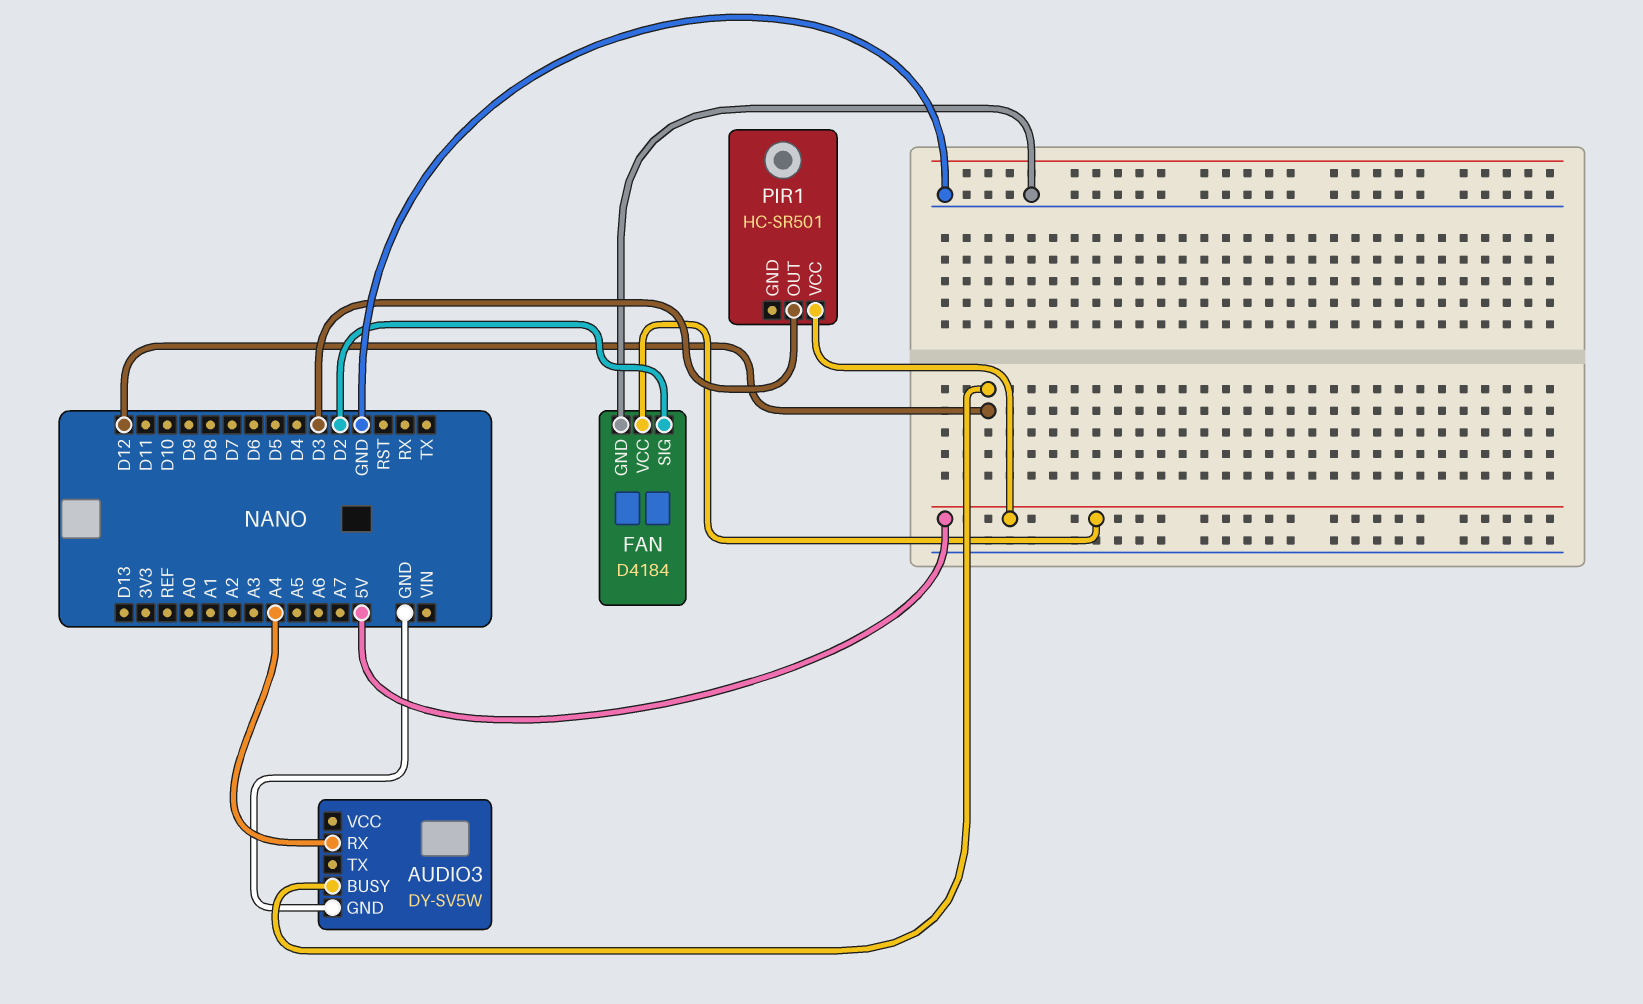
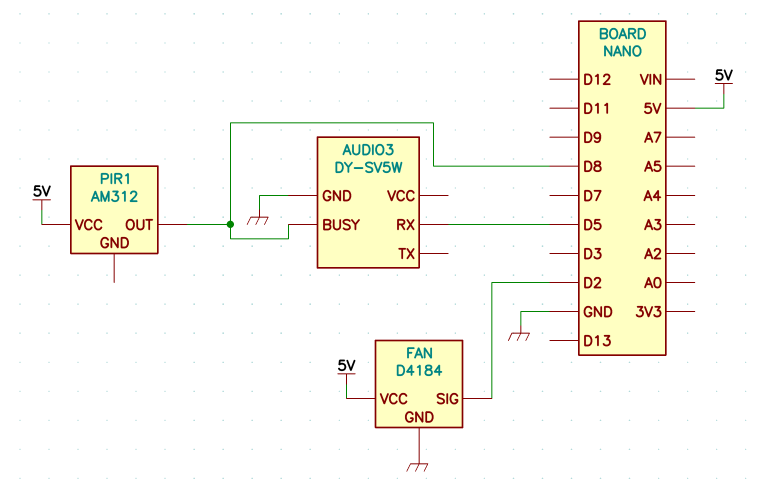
AUDIO3 pin BUSY: D12 -> D8
AUDIO3 pin RX: A4 -> D5
PIR1: HC-SR501 -> AM312
PIR1 pin OUT: D3 -> D8

